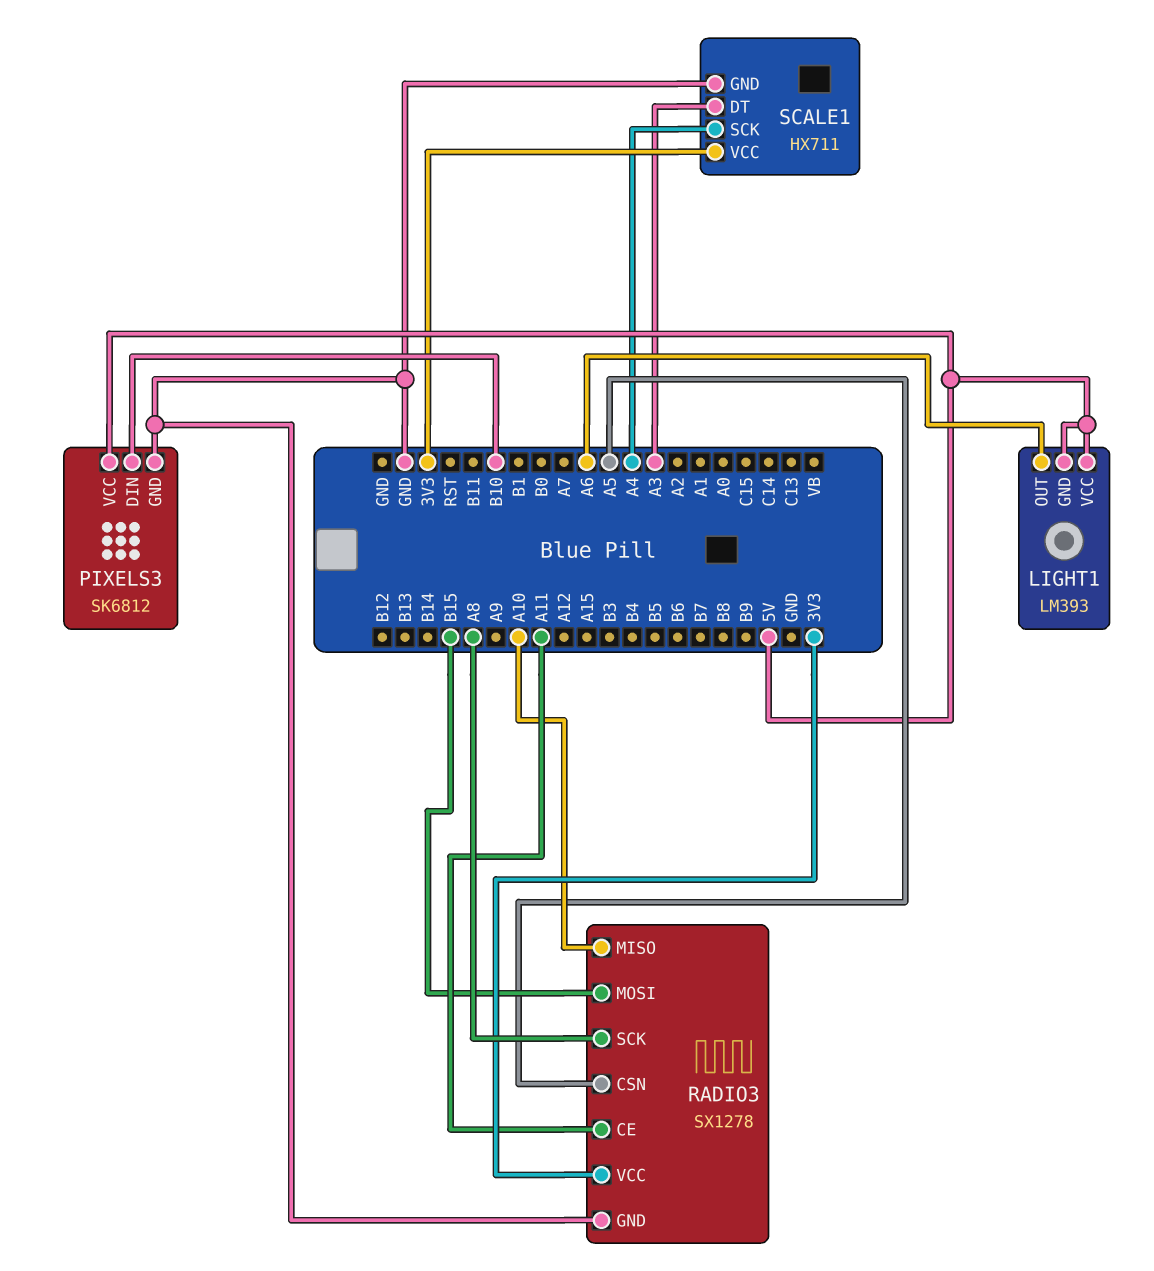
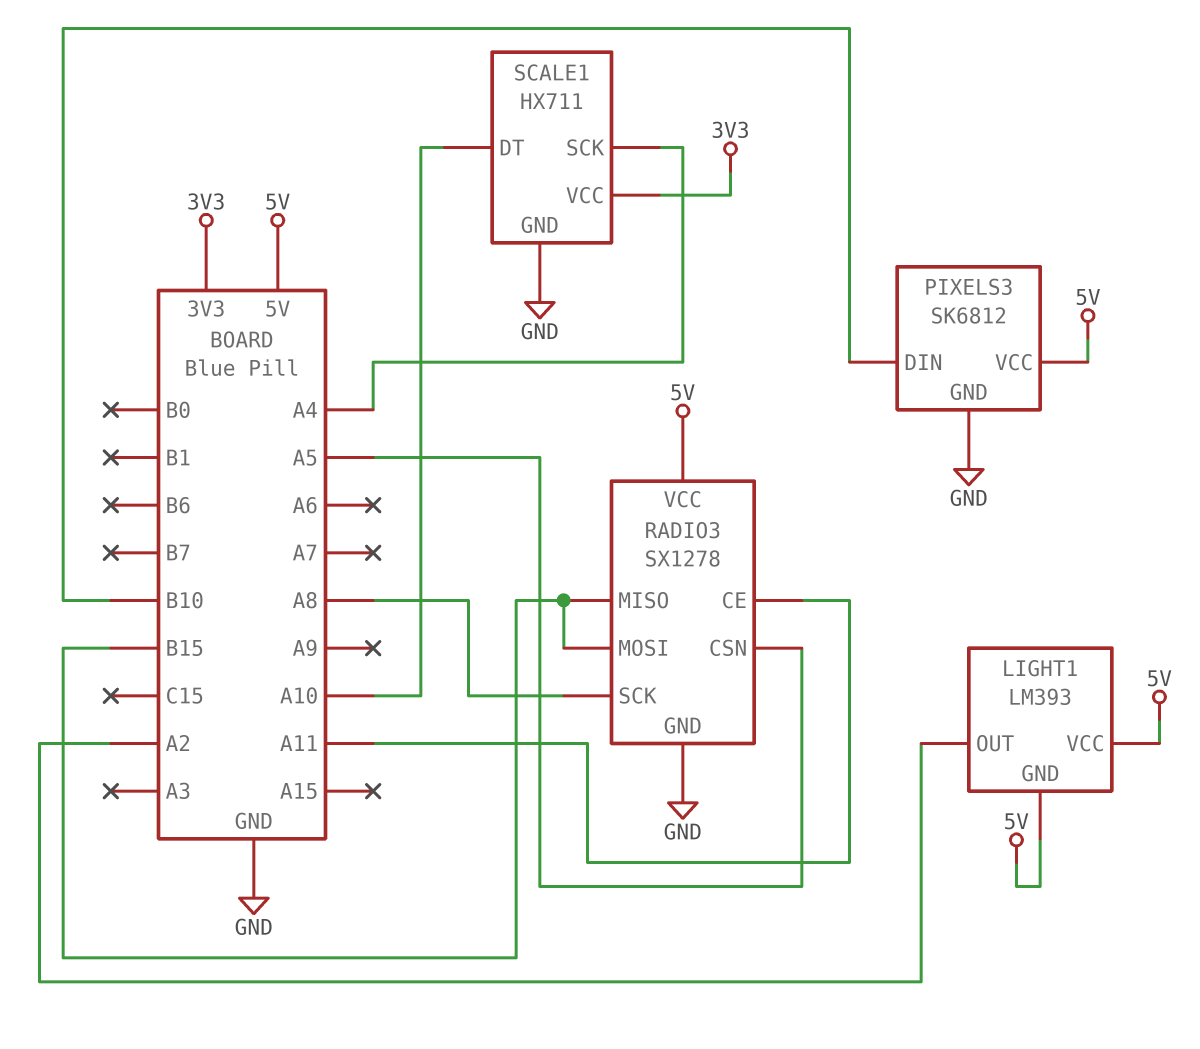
LIGHT1 pin OUT: A6 -> A2
RADIO3 pin MISO: A10 -> B15
RADIO3 pin VCC: 3V3 -> 5V
SCALE1 pin DT: A3 -> A10

